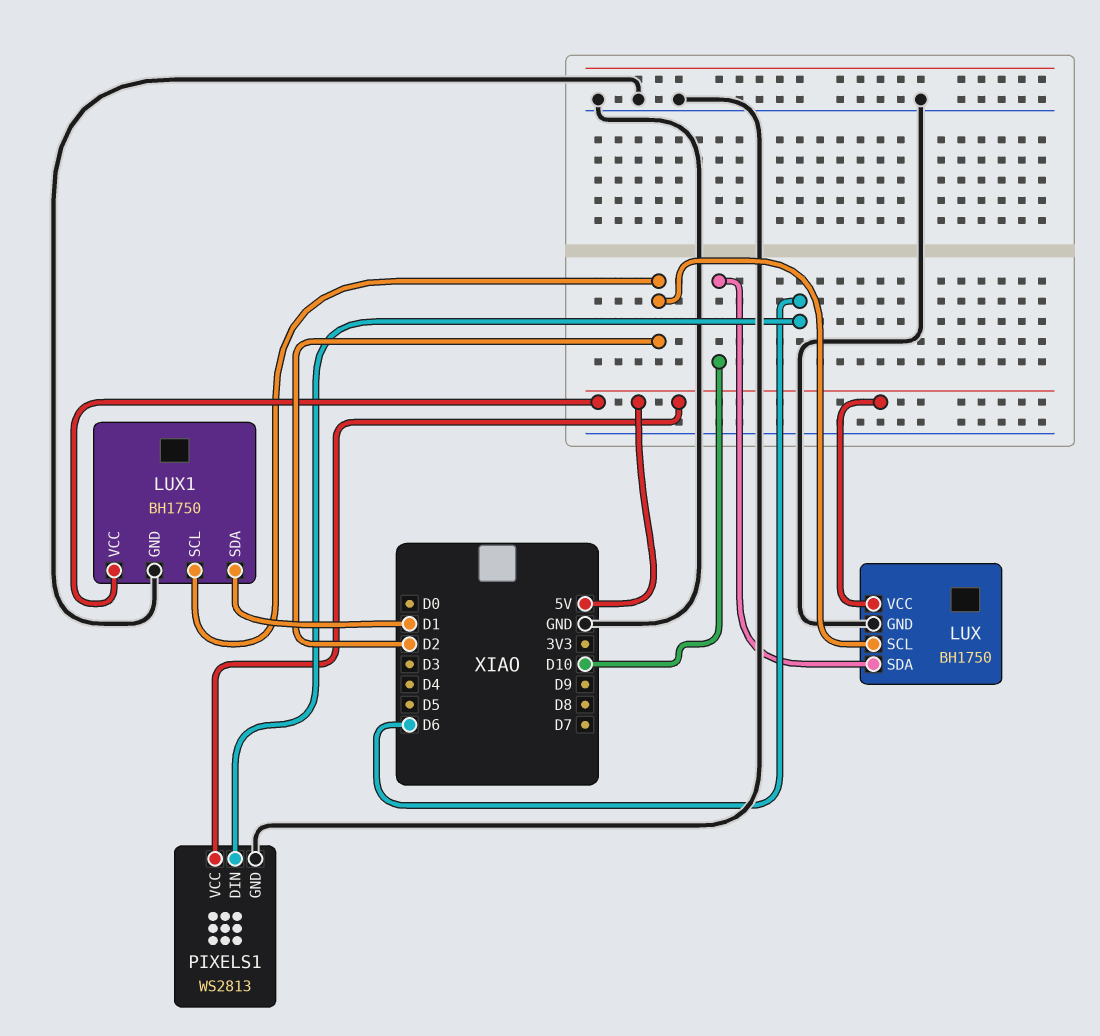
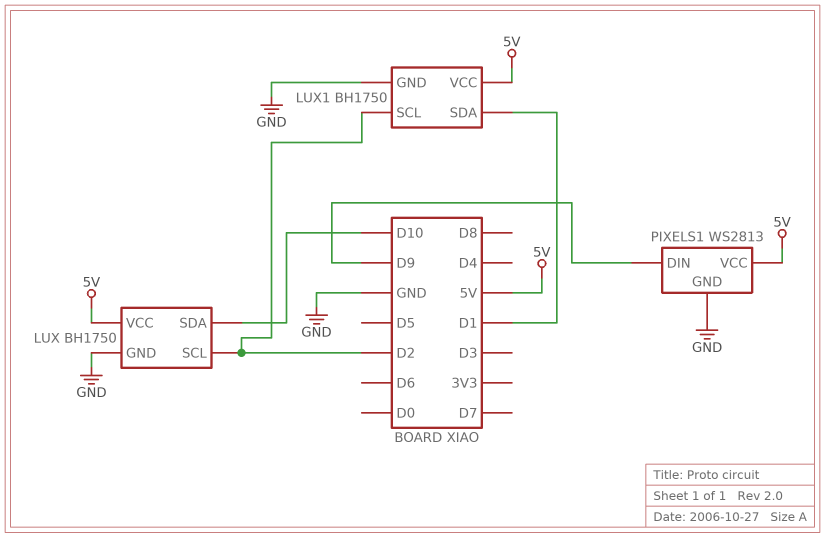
PIXELS1 pin DIN: D6 -> D9

